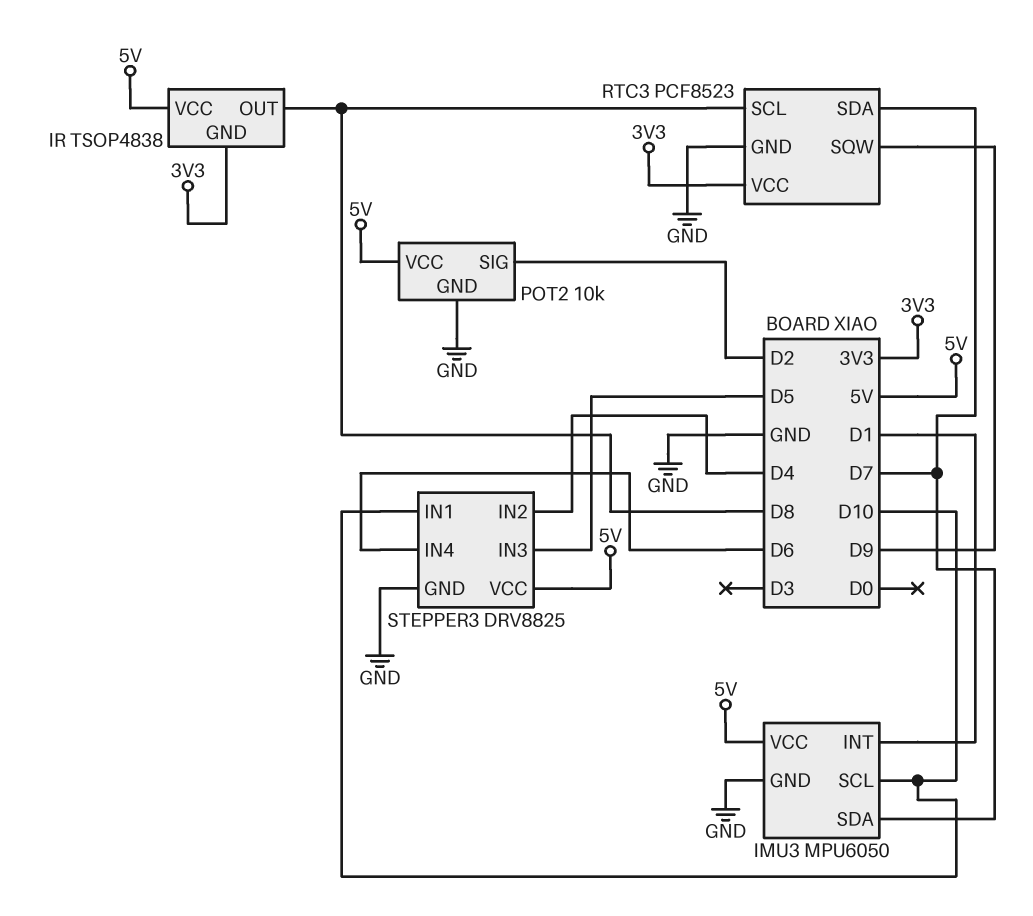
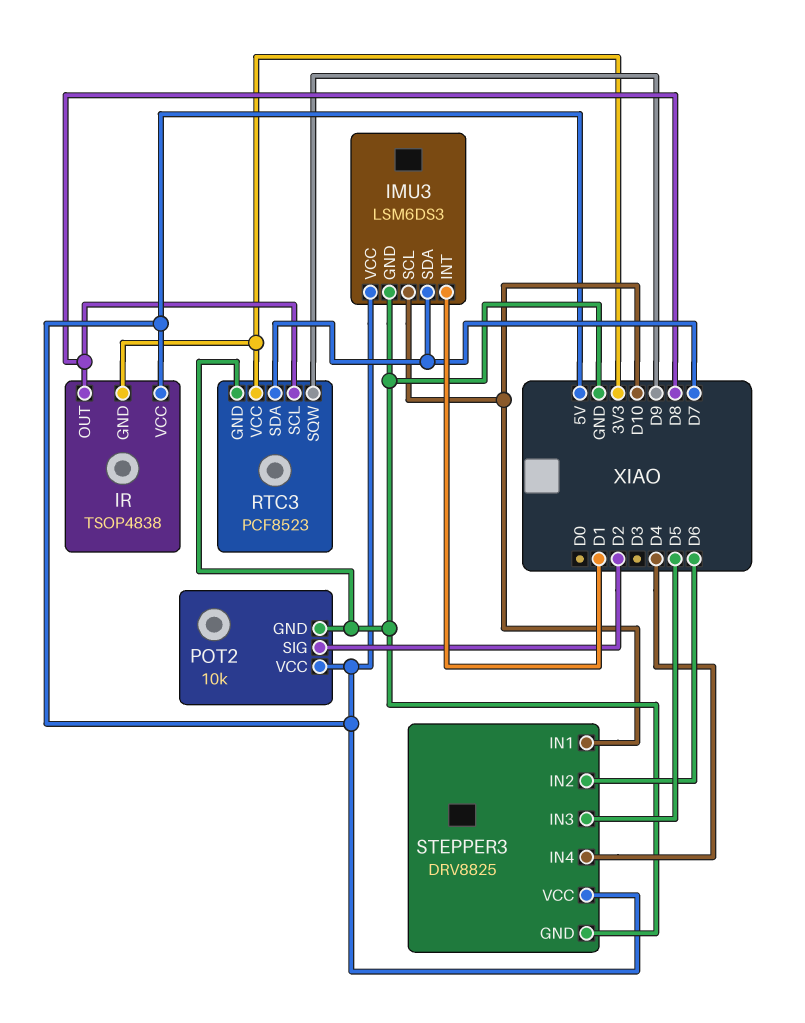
IMU3: MPU6050 -> LSM6DS3
STEPPER3 pin IN2: D4 -> D6
STEPPER3 pin IN4: D6 -> D4

